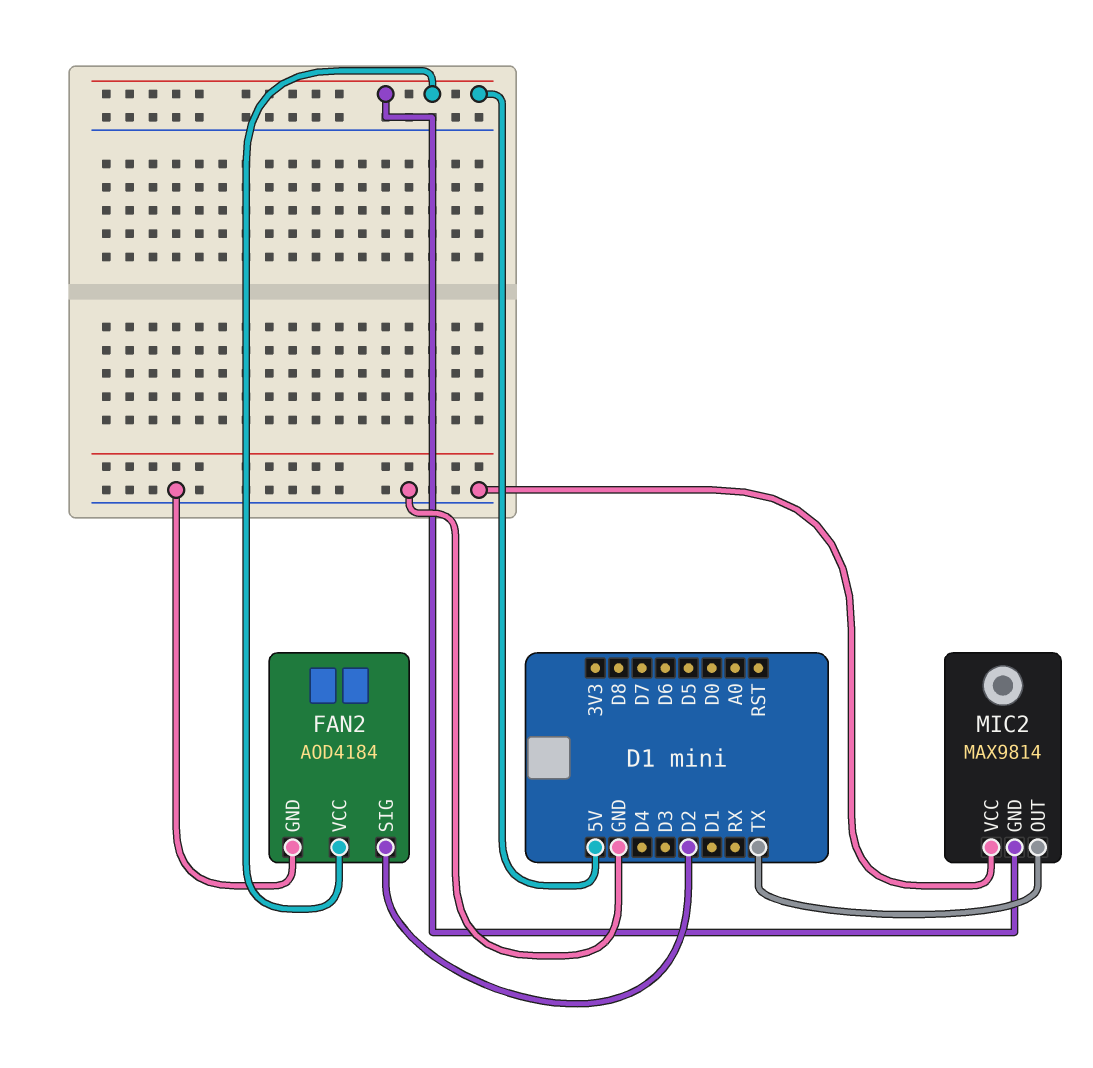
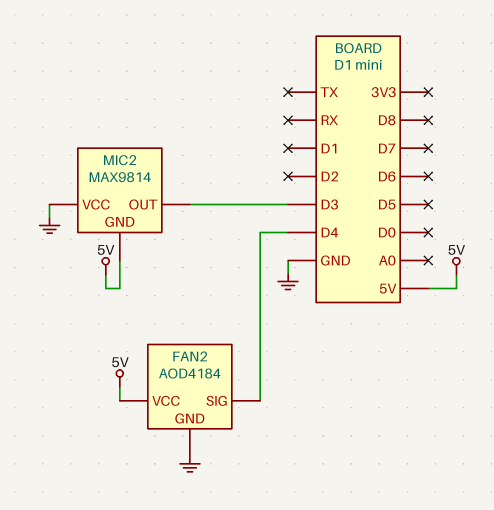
FAN2 pin SIG: D2 -> D4
MIC2 pin OUT: TX -> D3

